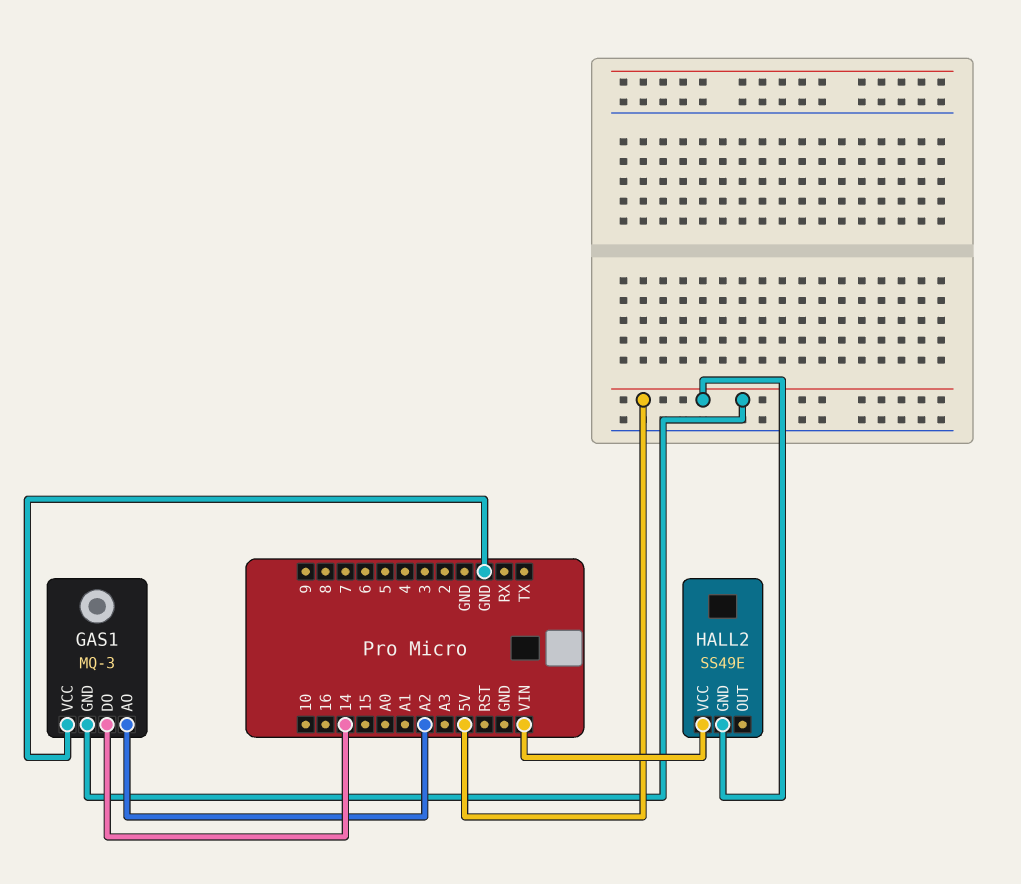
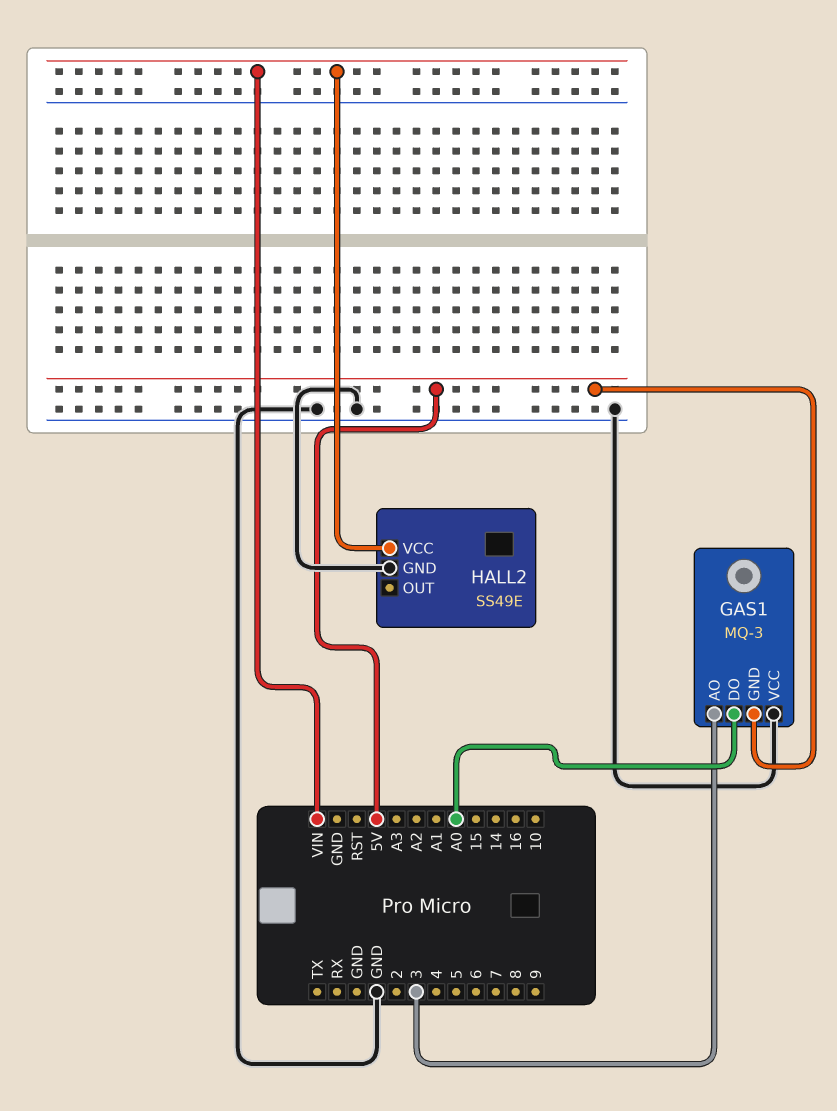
GAS1 pin AO: A2 -> 3
GAS1 pin DO: 14 -> A0
HALL2 pin GND: 5V -> GND

